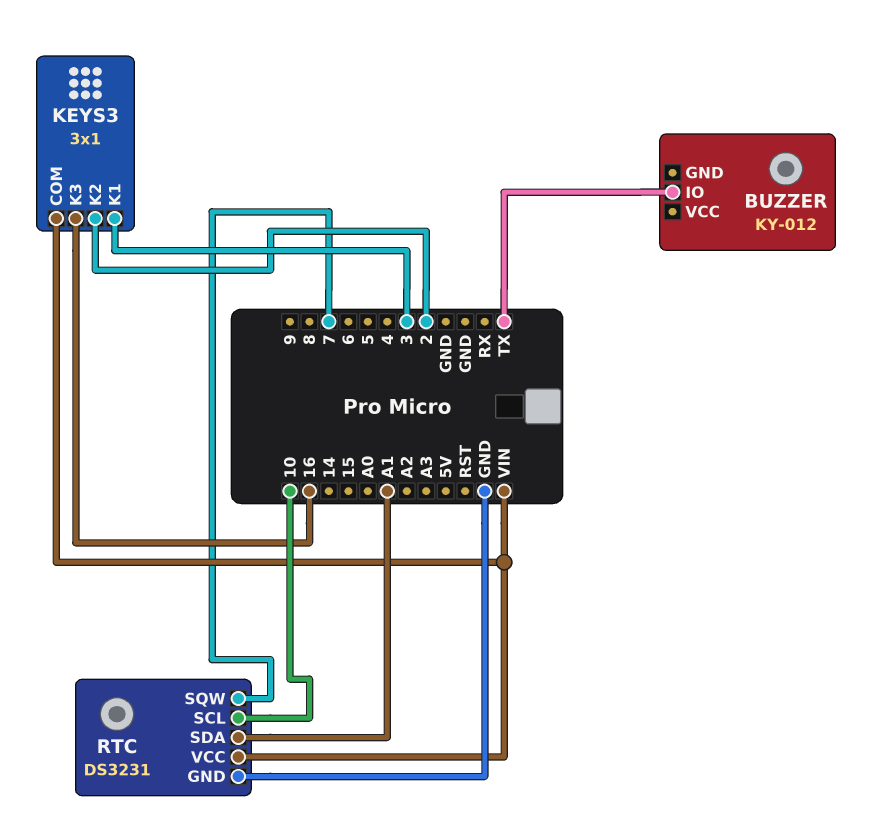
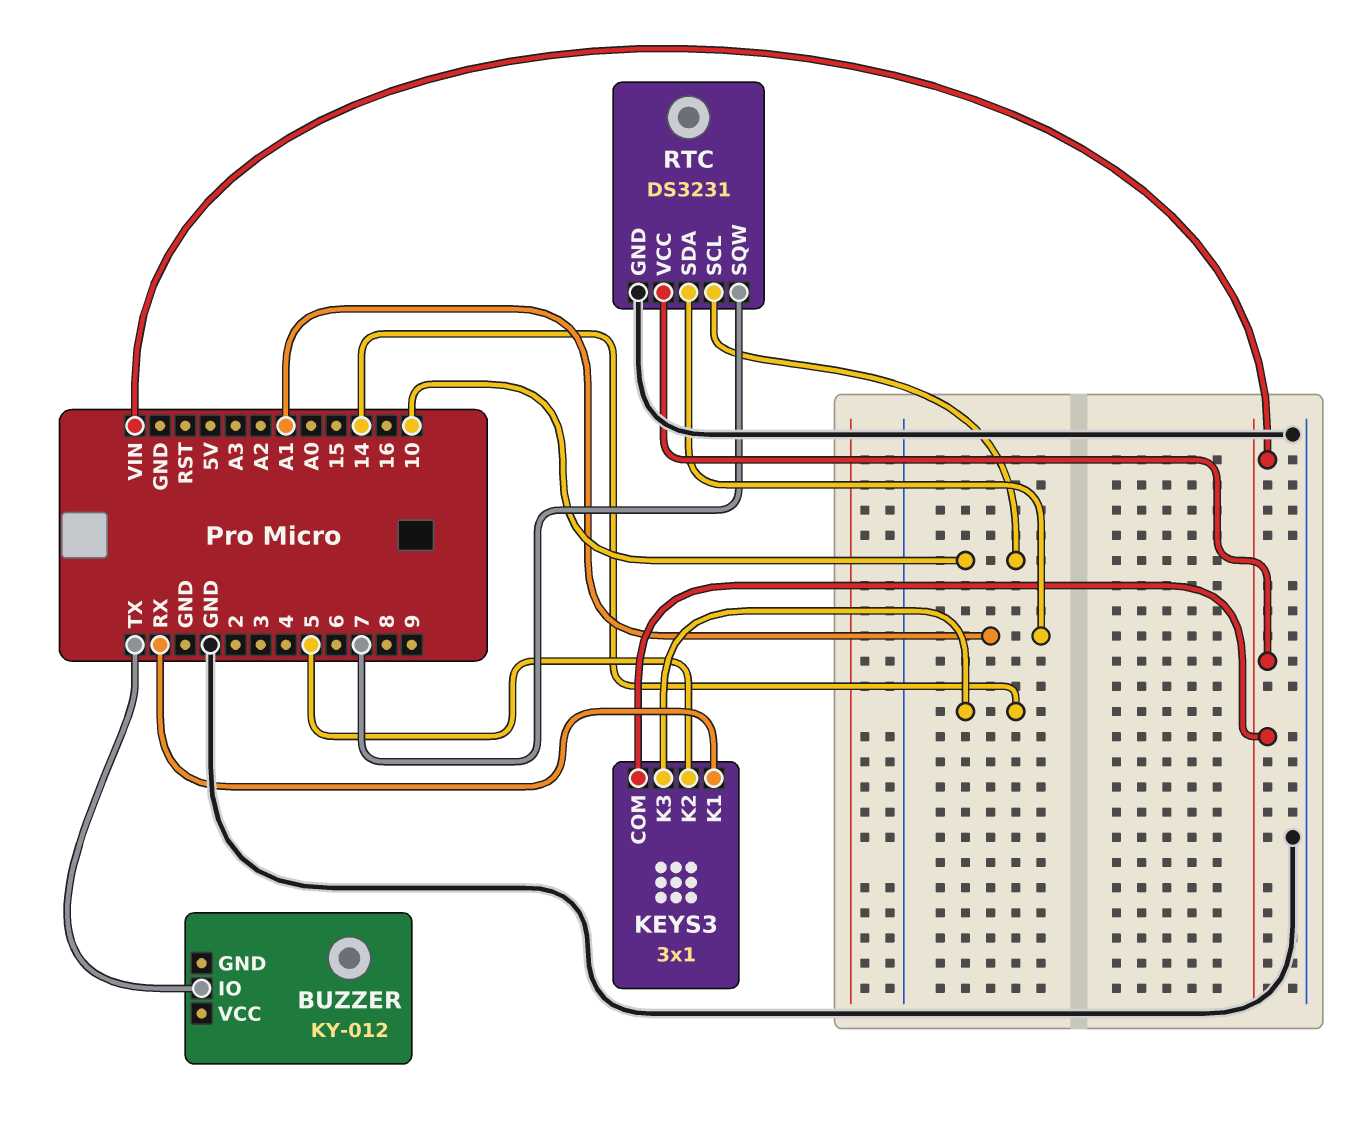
KEYS3 pin K1: 3 -> RX
KEYS3 pin K2: 2 -> 5
KEYS3 pin K3: 16 -> 14

